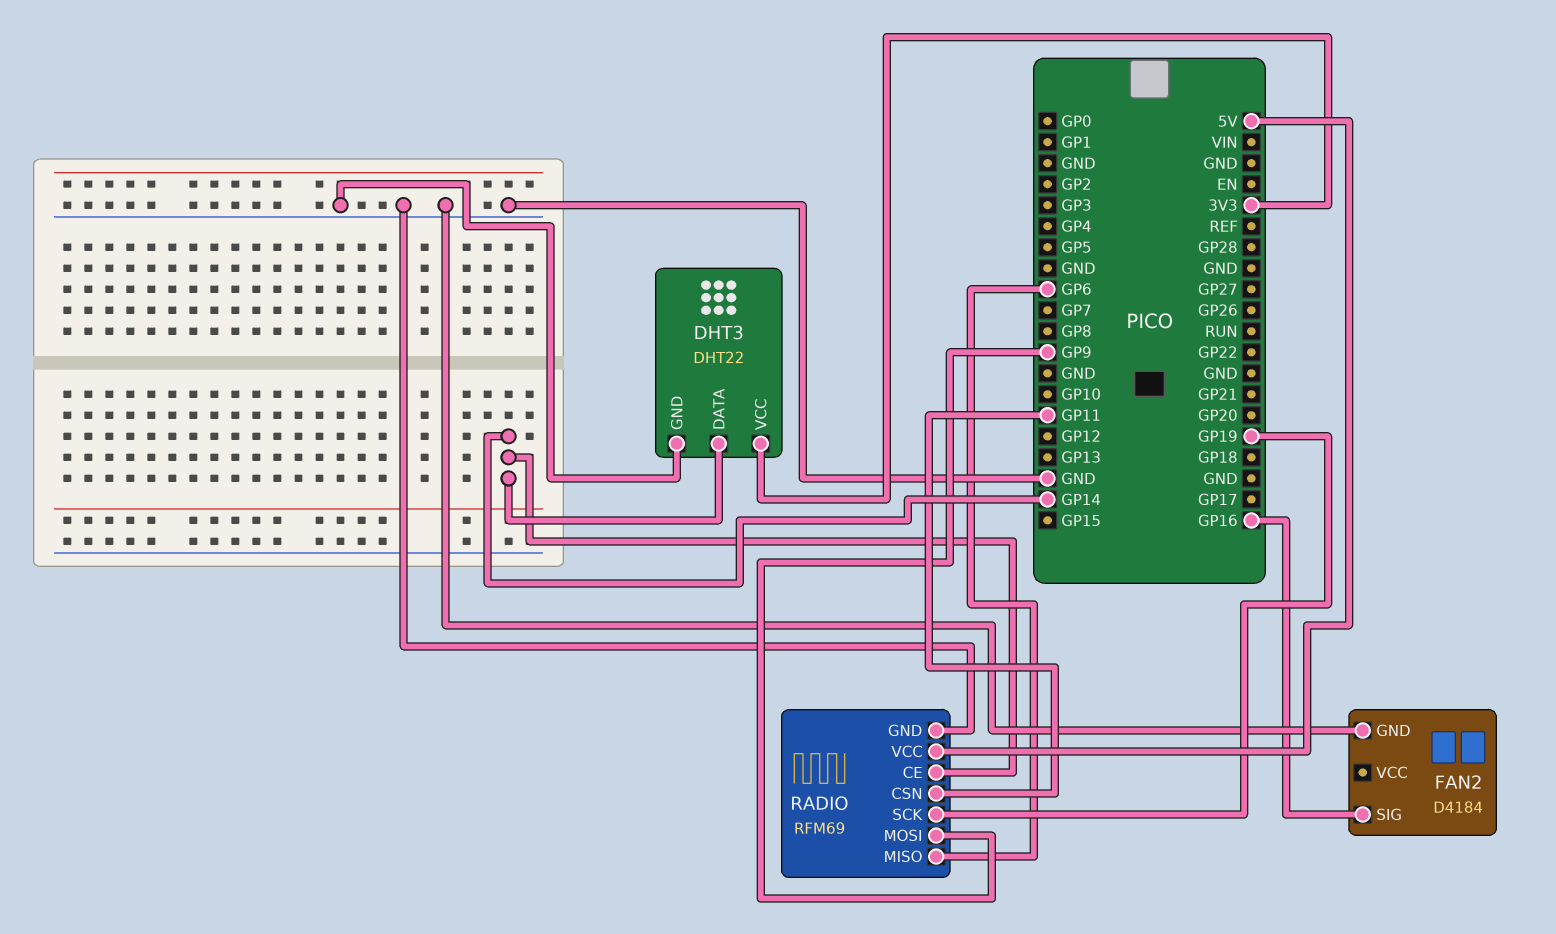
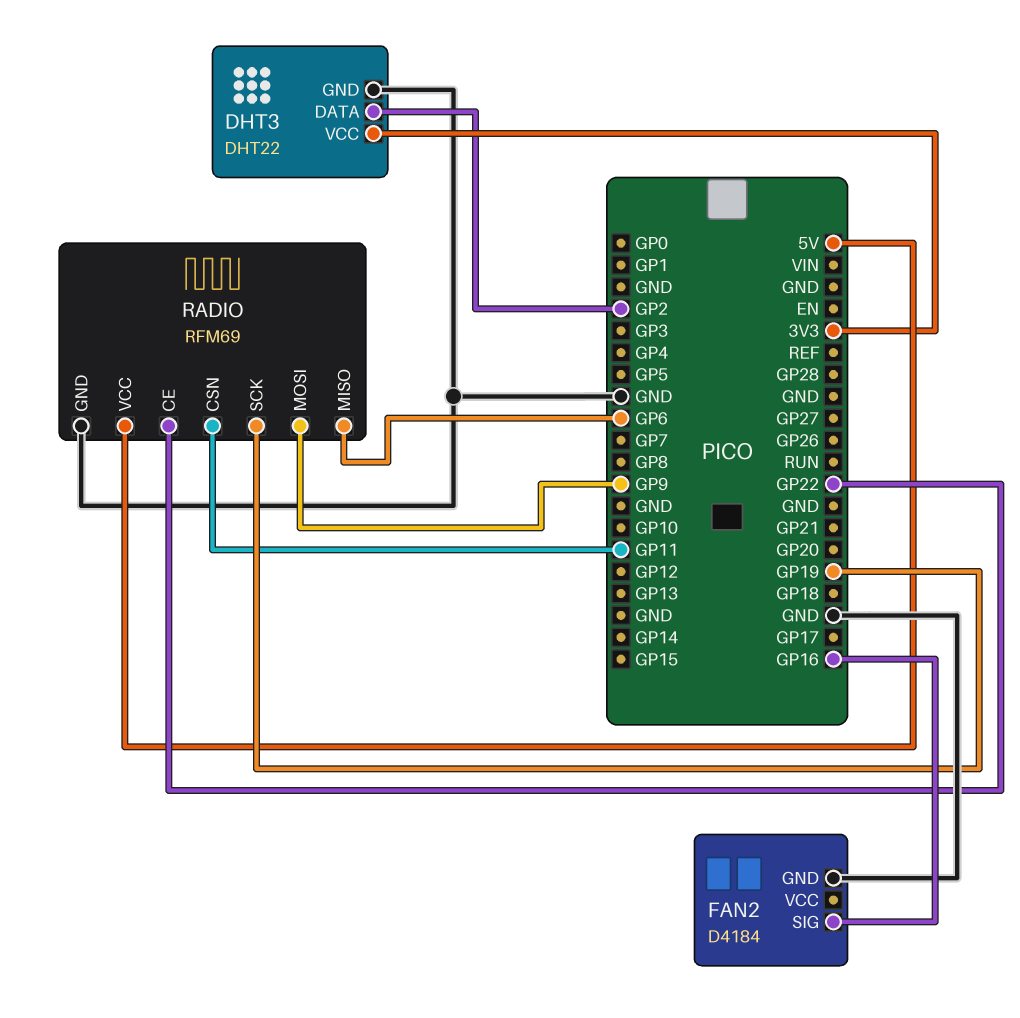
DHT3 pin DATA: GP14 -> GP2
RADIO pin CE: GP14 -> GP22

